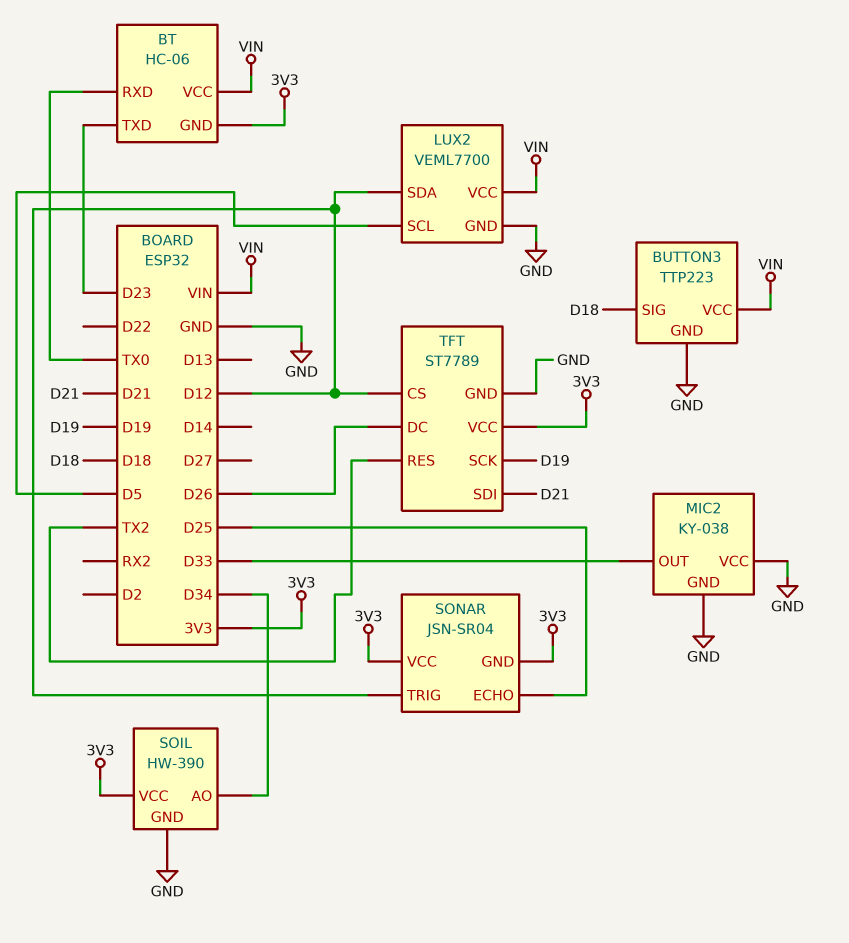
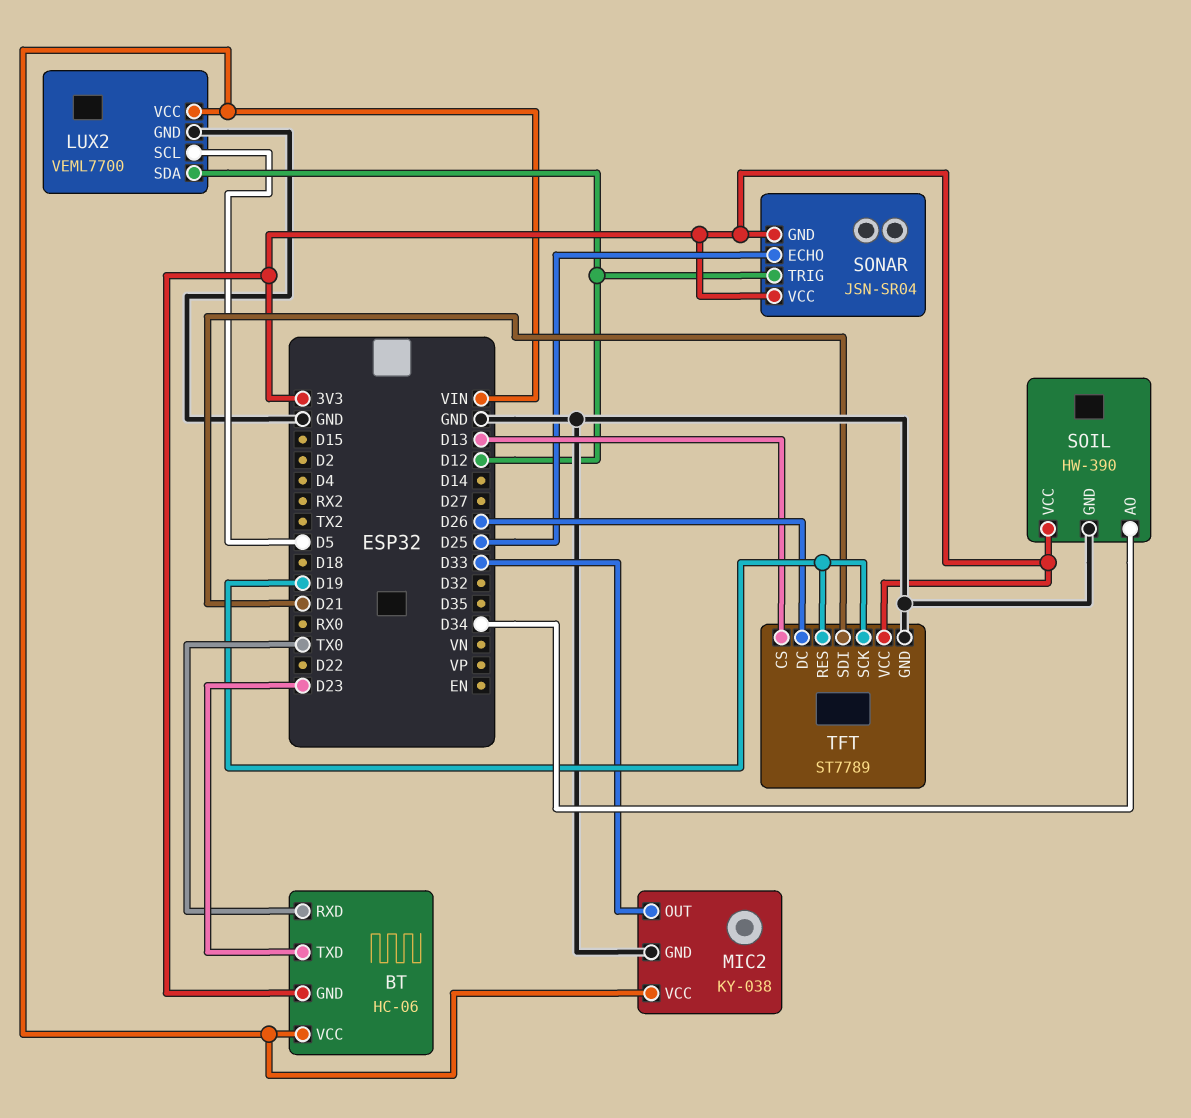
BUTTON3: TTP223 -> none
BUTTON3 pin GND: GND -> none
BUTTON3 pin SIG: D18 -> none
BUTTON3 pin VCC: VIN -> none
MIC2 pin VCC: GND -> VIN
TFT pin CS: D12 -> D13
TFT pin RES: TX2 -> D19

